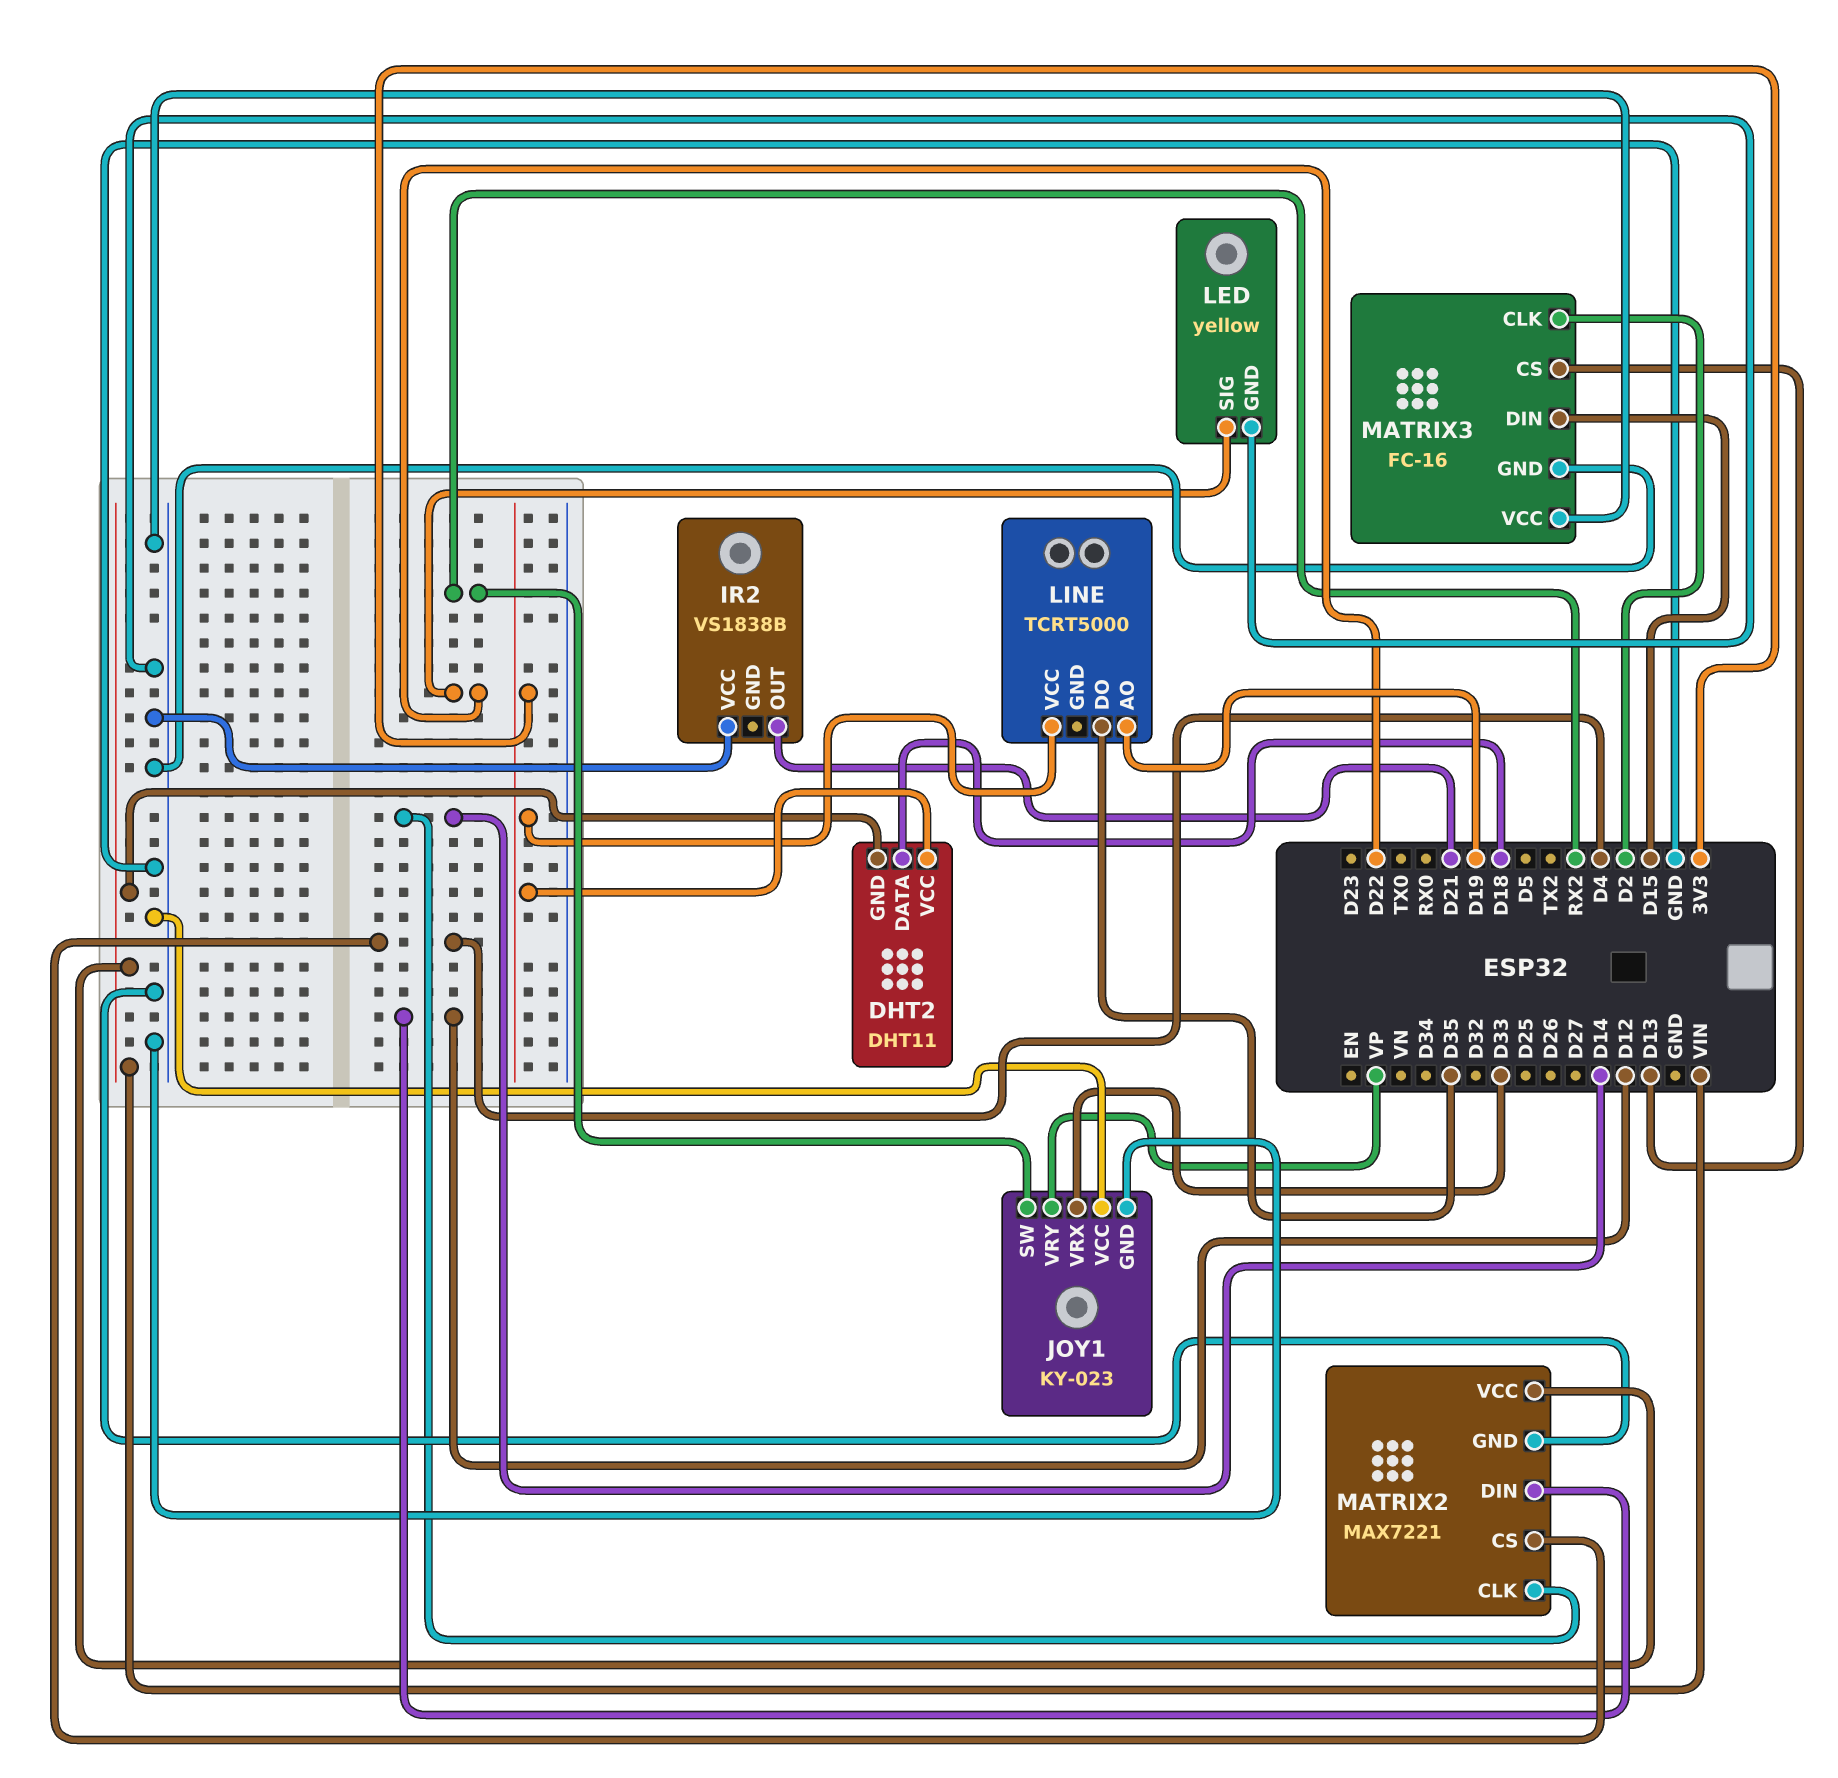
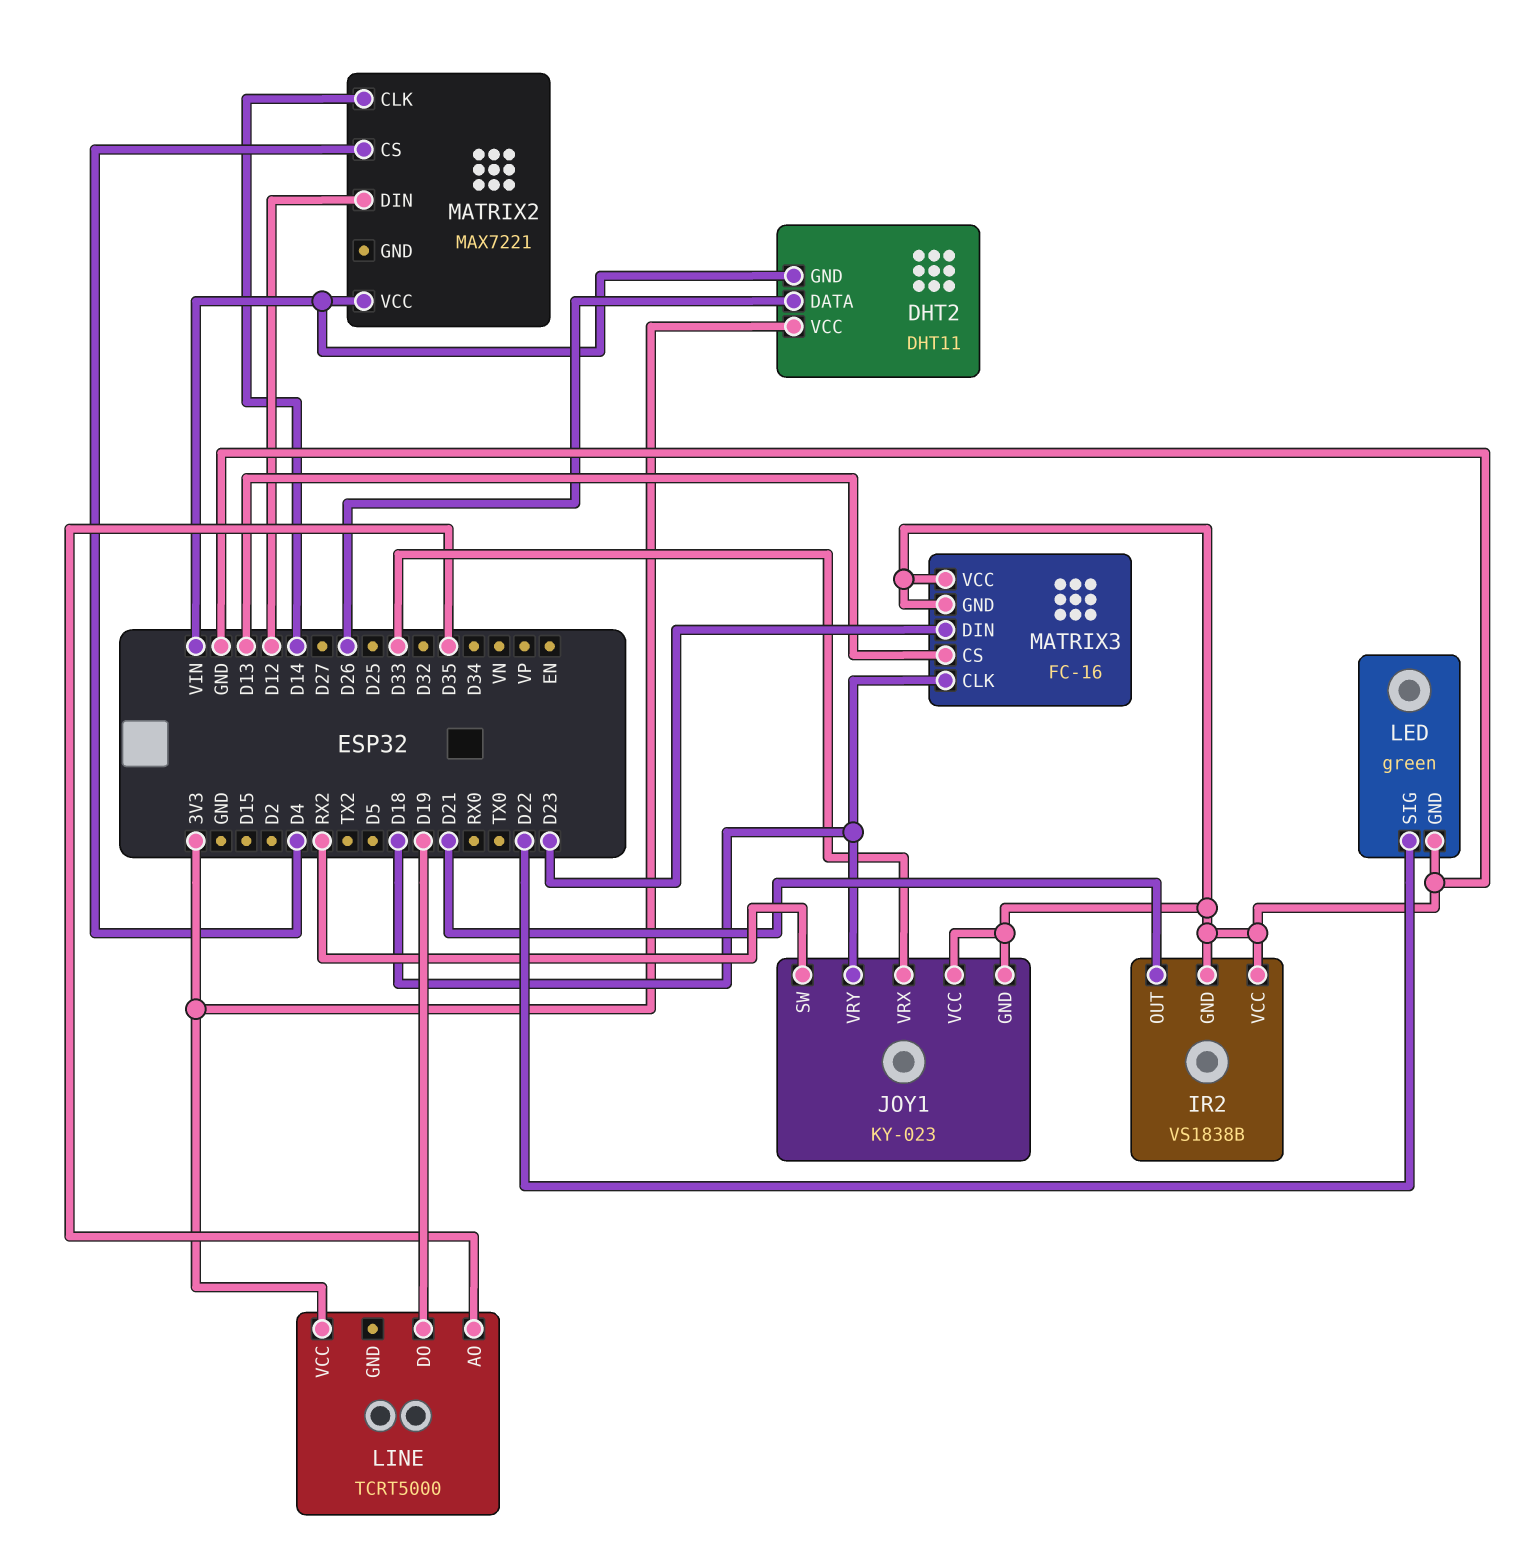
DHT2 pin DATA: D18 -> D26
IR2 pin GND: none -> GND
JOY1 pin VRY: VP -> D18
LED: yellow -> green
LINE pin AO: D19 -> D35
LINE pin DO: D35 -> D19
MATRIX2 pin GND: GND -> none
MATRIX3 pin CLK: D2 -> D18
MATRIX3 pin DIN: D15 -> D23

